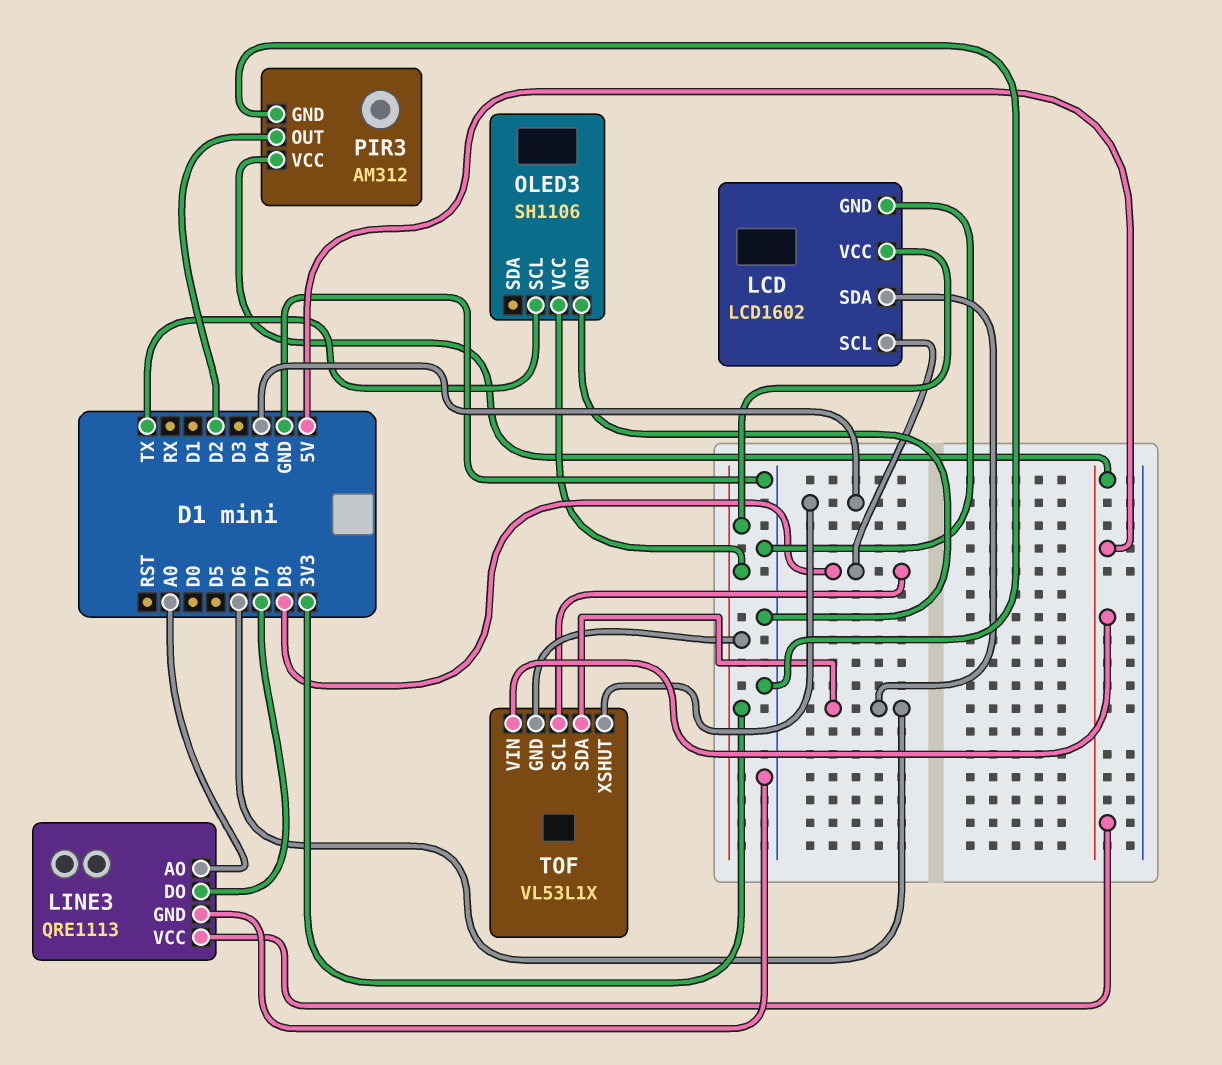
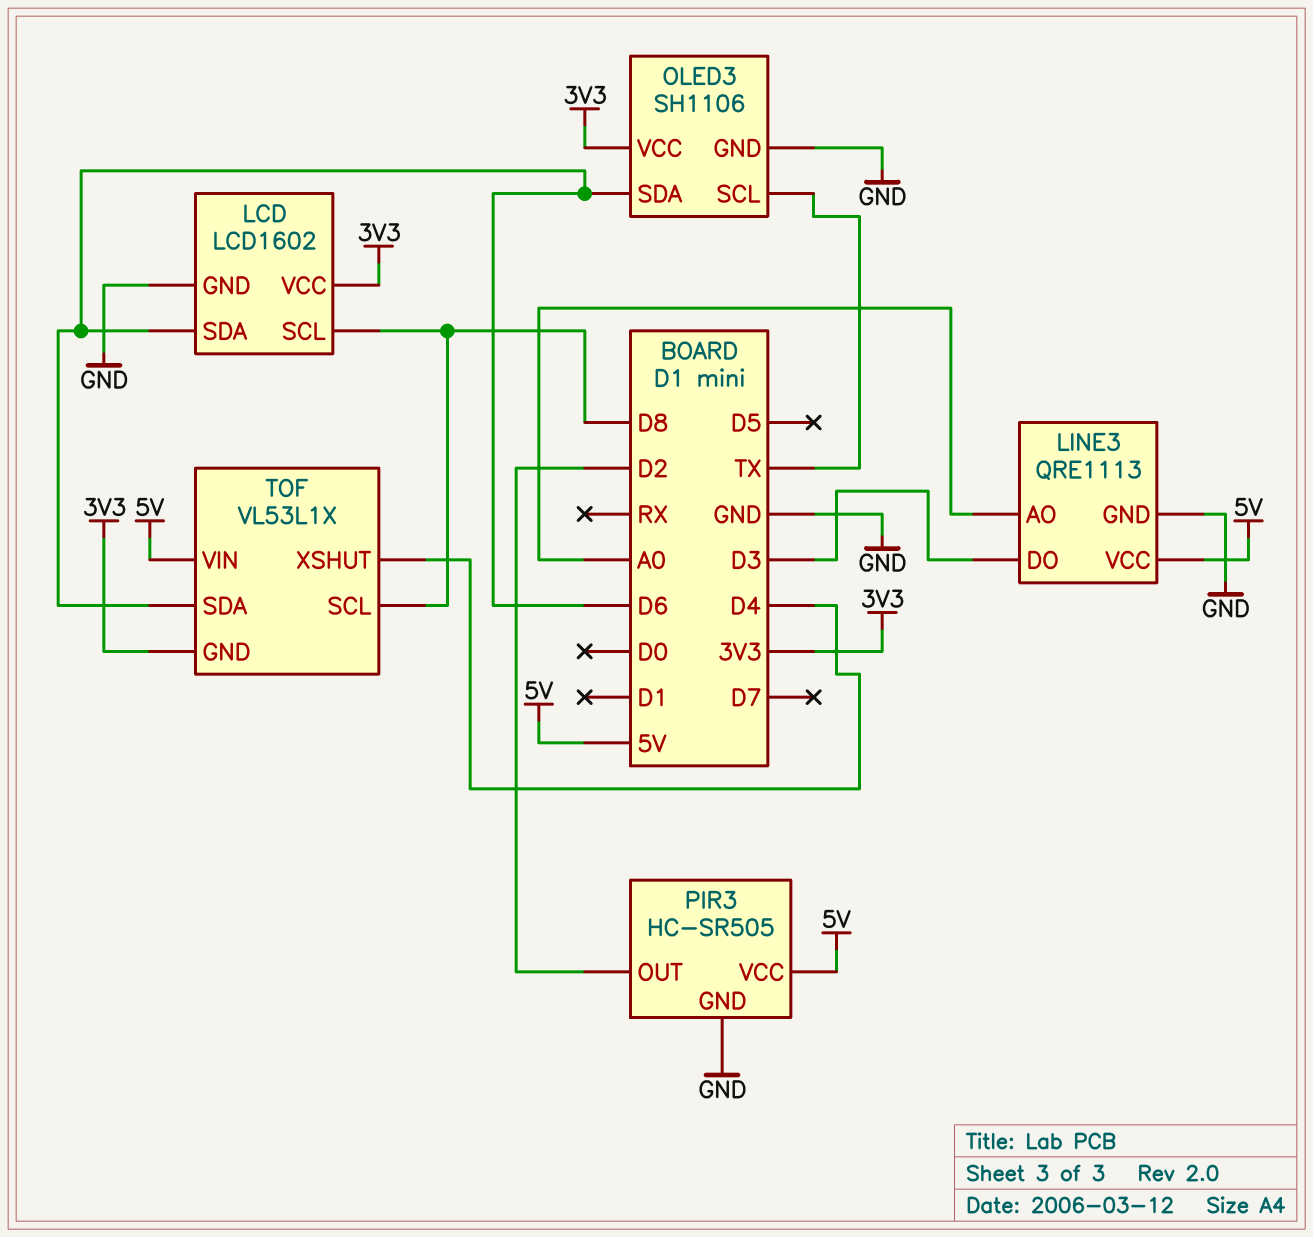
LINE3 pin DO: D7 -> D3
OLED3 pin SDA: none -> D6
PIR3: AM312 -> HC-SR505

